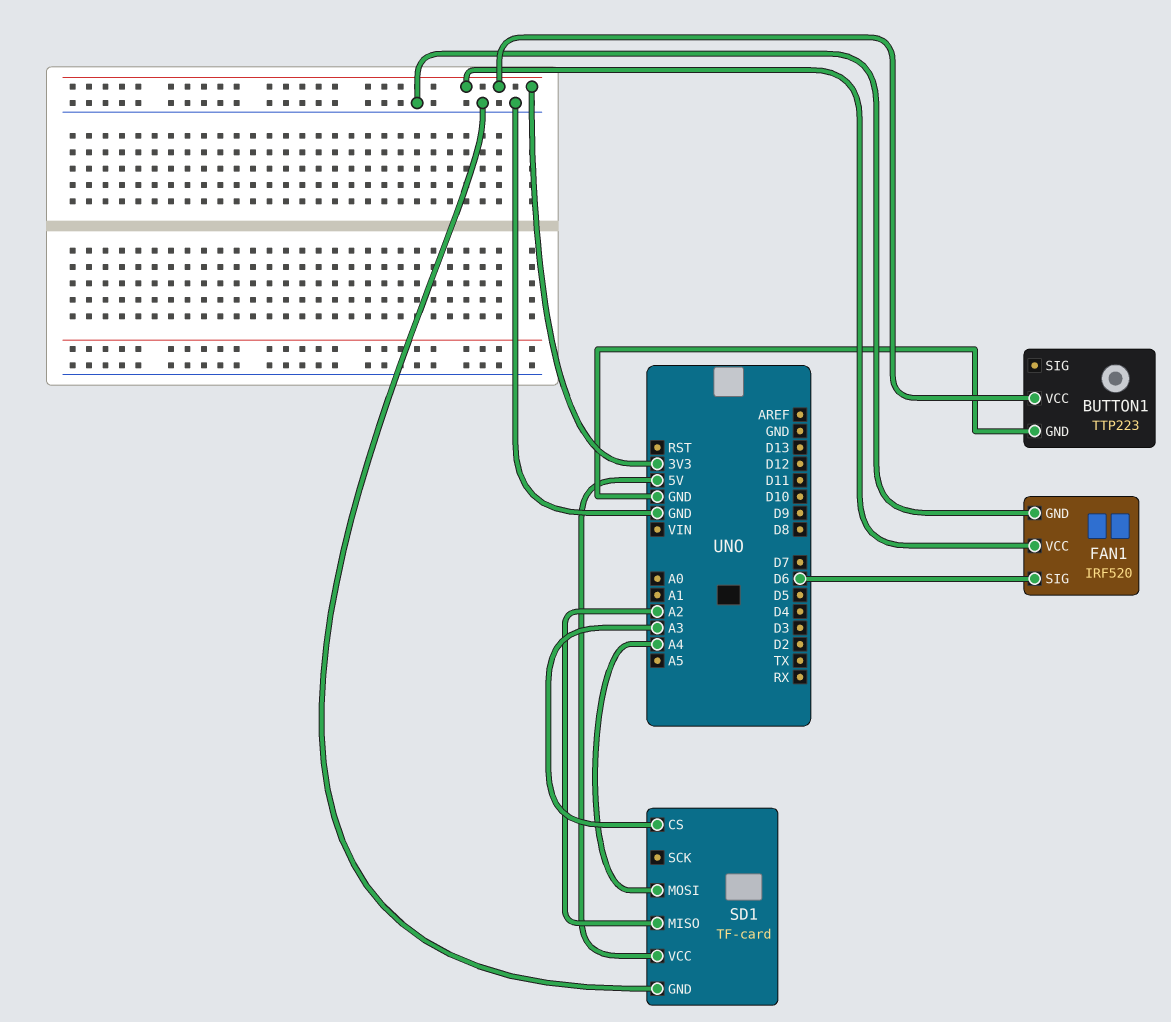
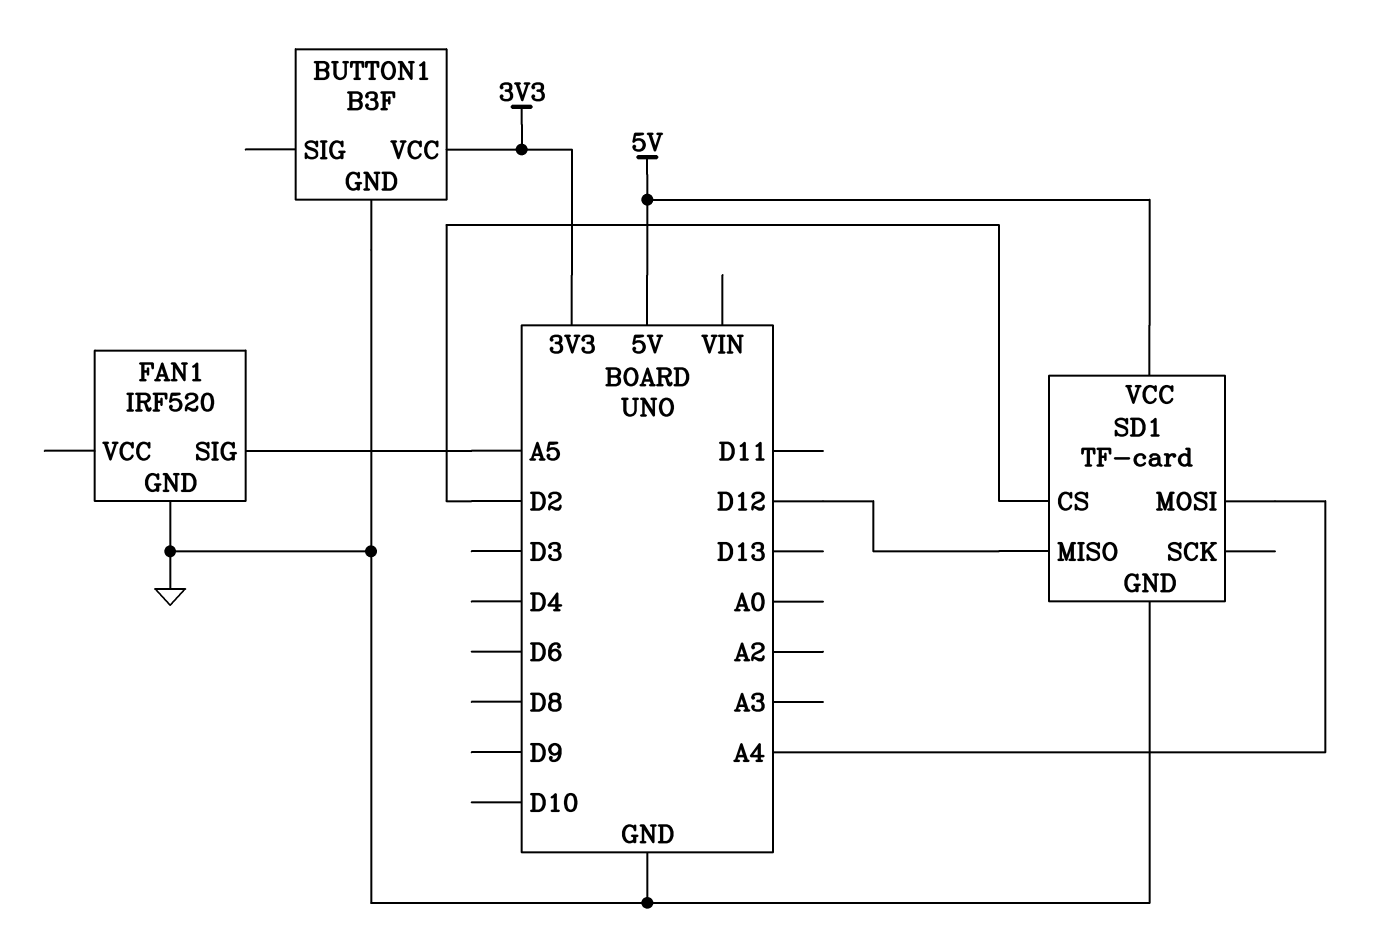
BUTTON1: TTP223 -> B3F
FAN1 pin SIG: D6 -> A5
FAN1 pin VCC: 3V3 -> none
SD1 pin CS: A3 -> D2
SD1 pin MISO: A2 -> D12

